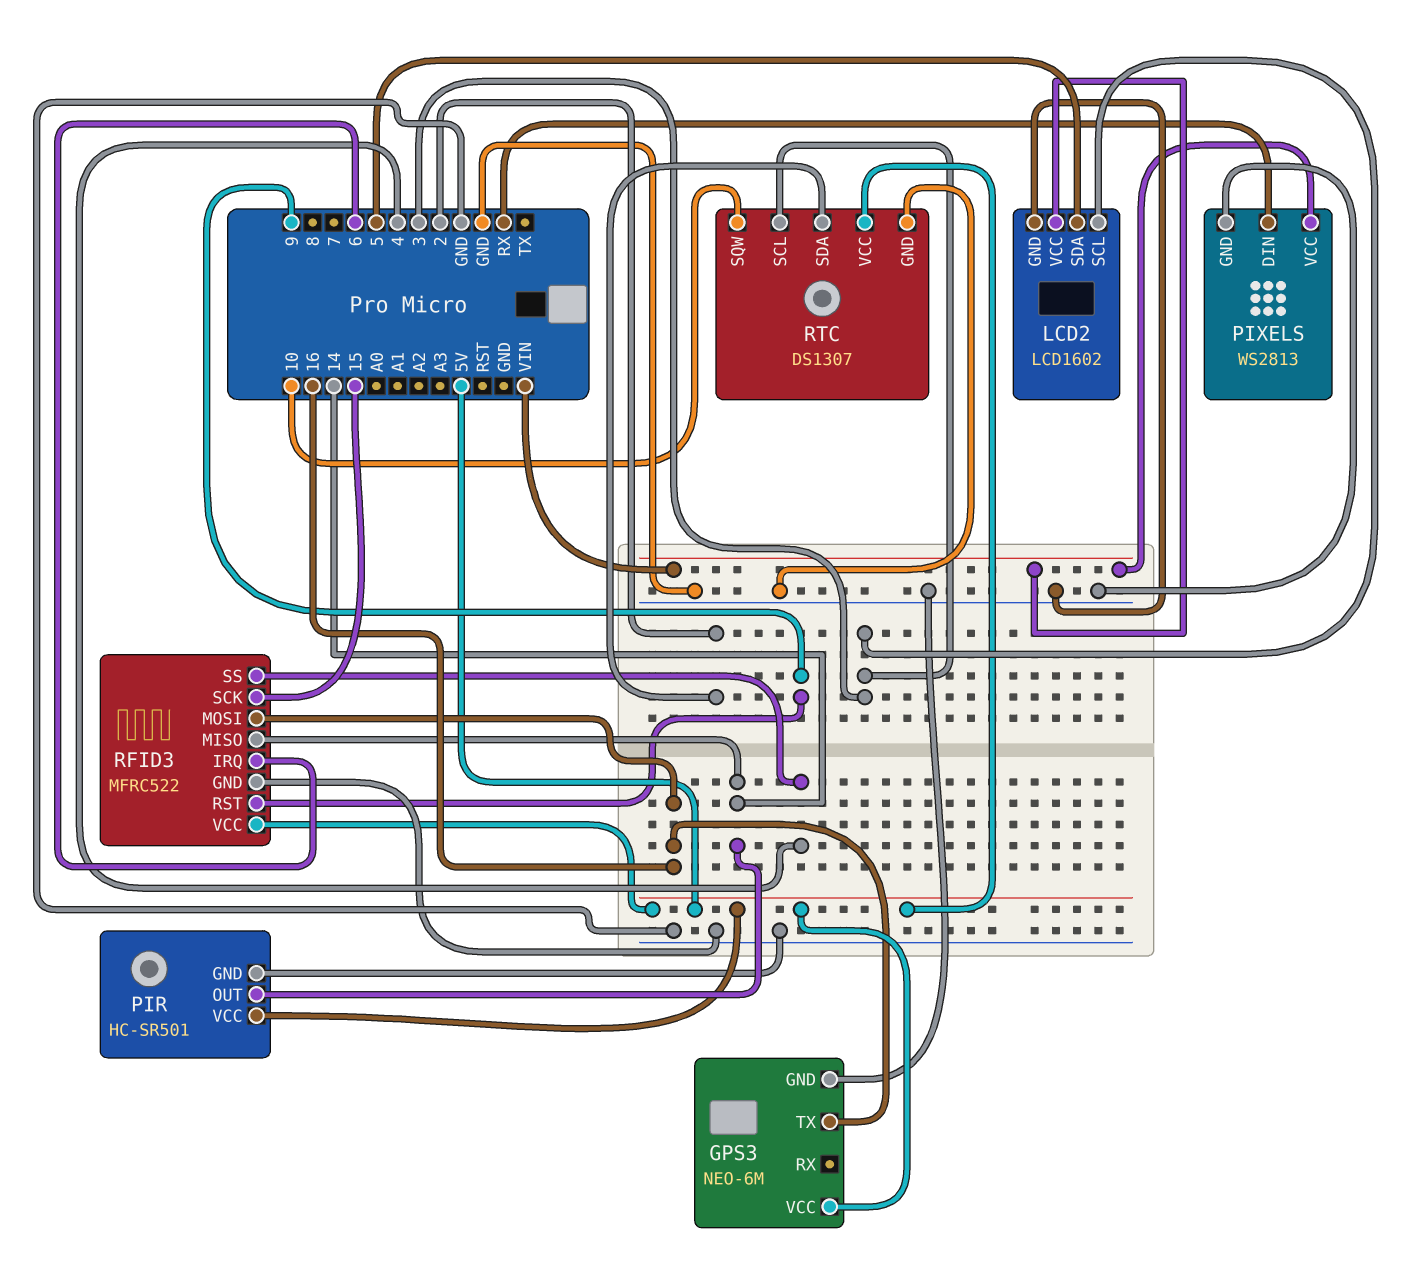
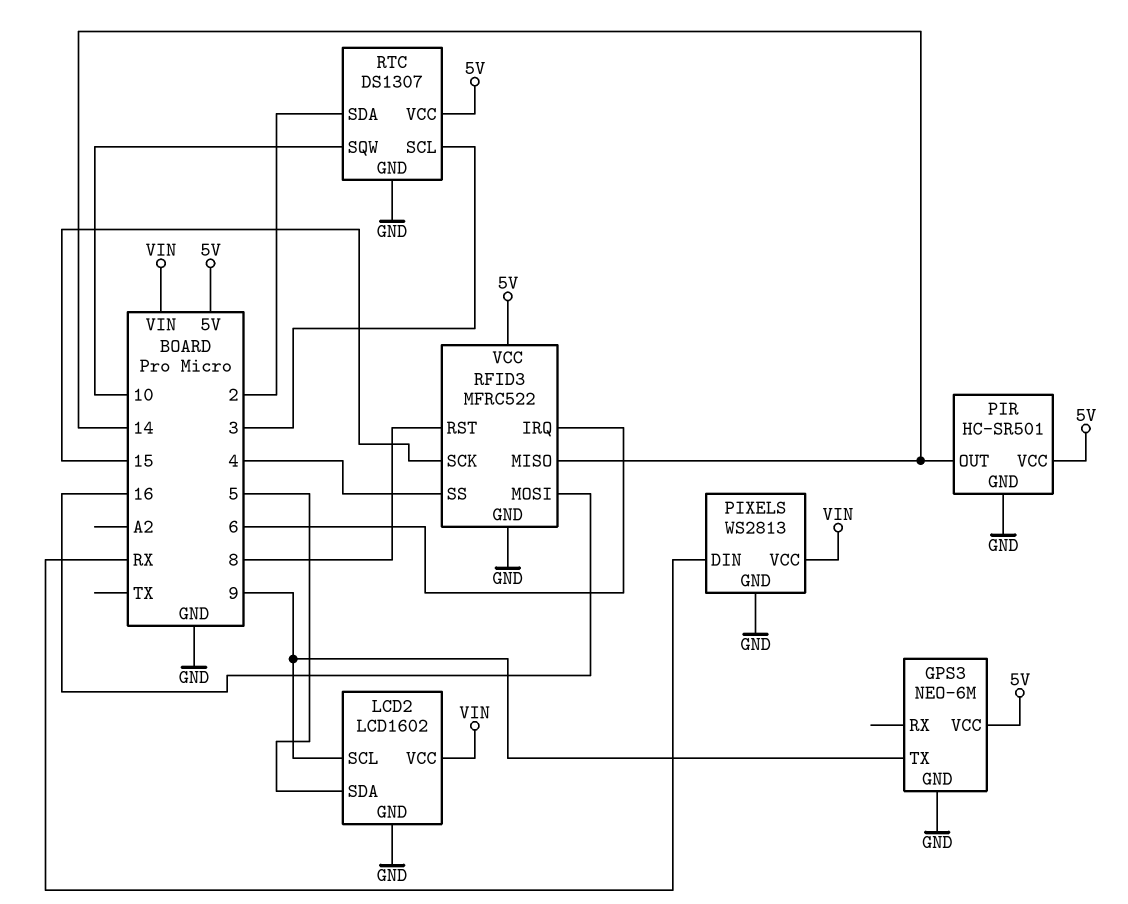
GPS3 pin TX: 16 -> 9
LCD2 pin SCL: 3 -> 9
RFID3 pin RST: 9 -> 8

